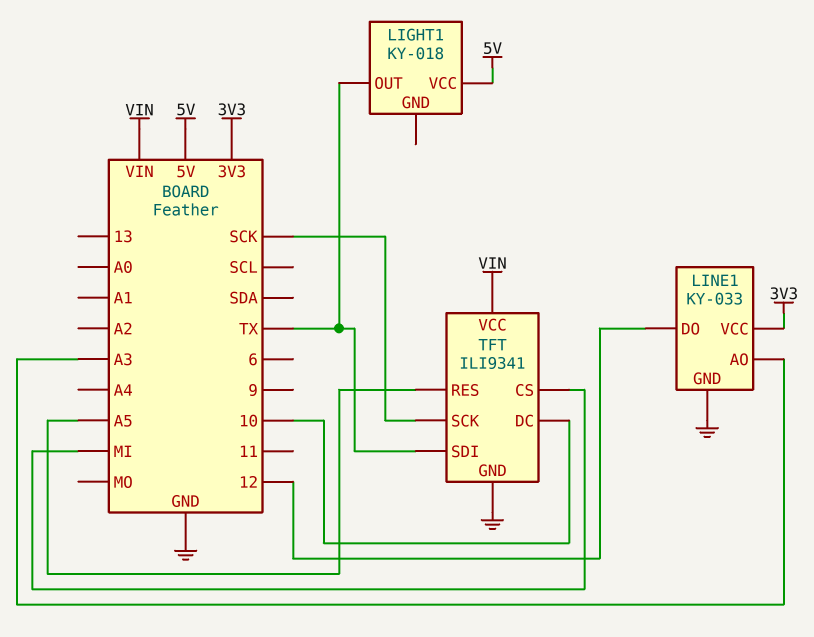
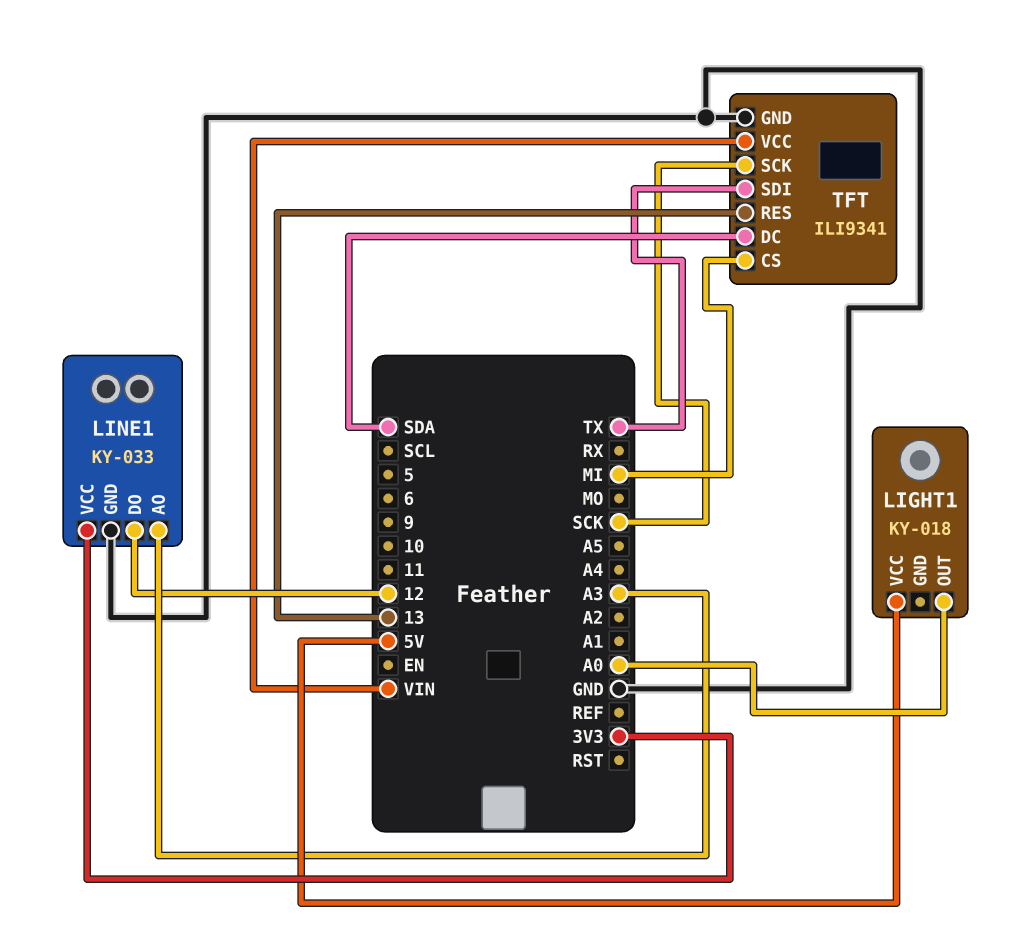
LIGHT1 pin OUT: TX -> A0
TFT pin DC: 10 -> SDA
TFT pin RES: A5 -> 13

